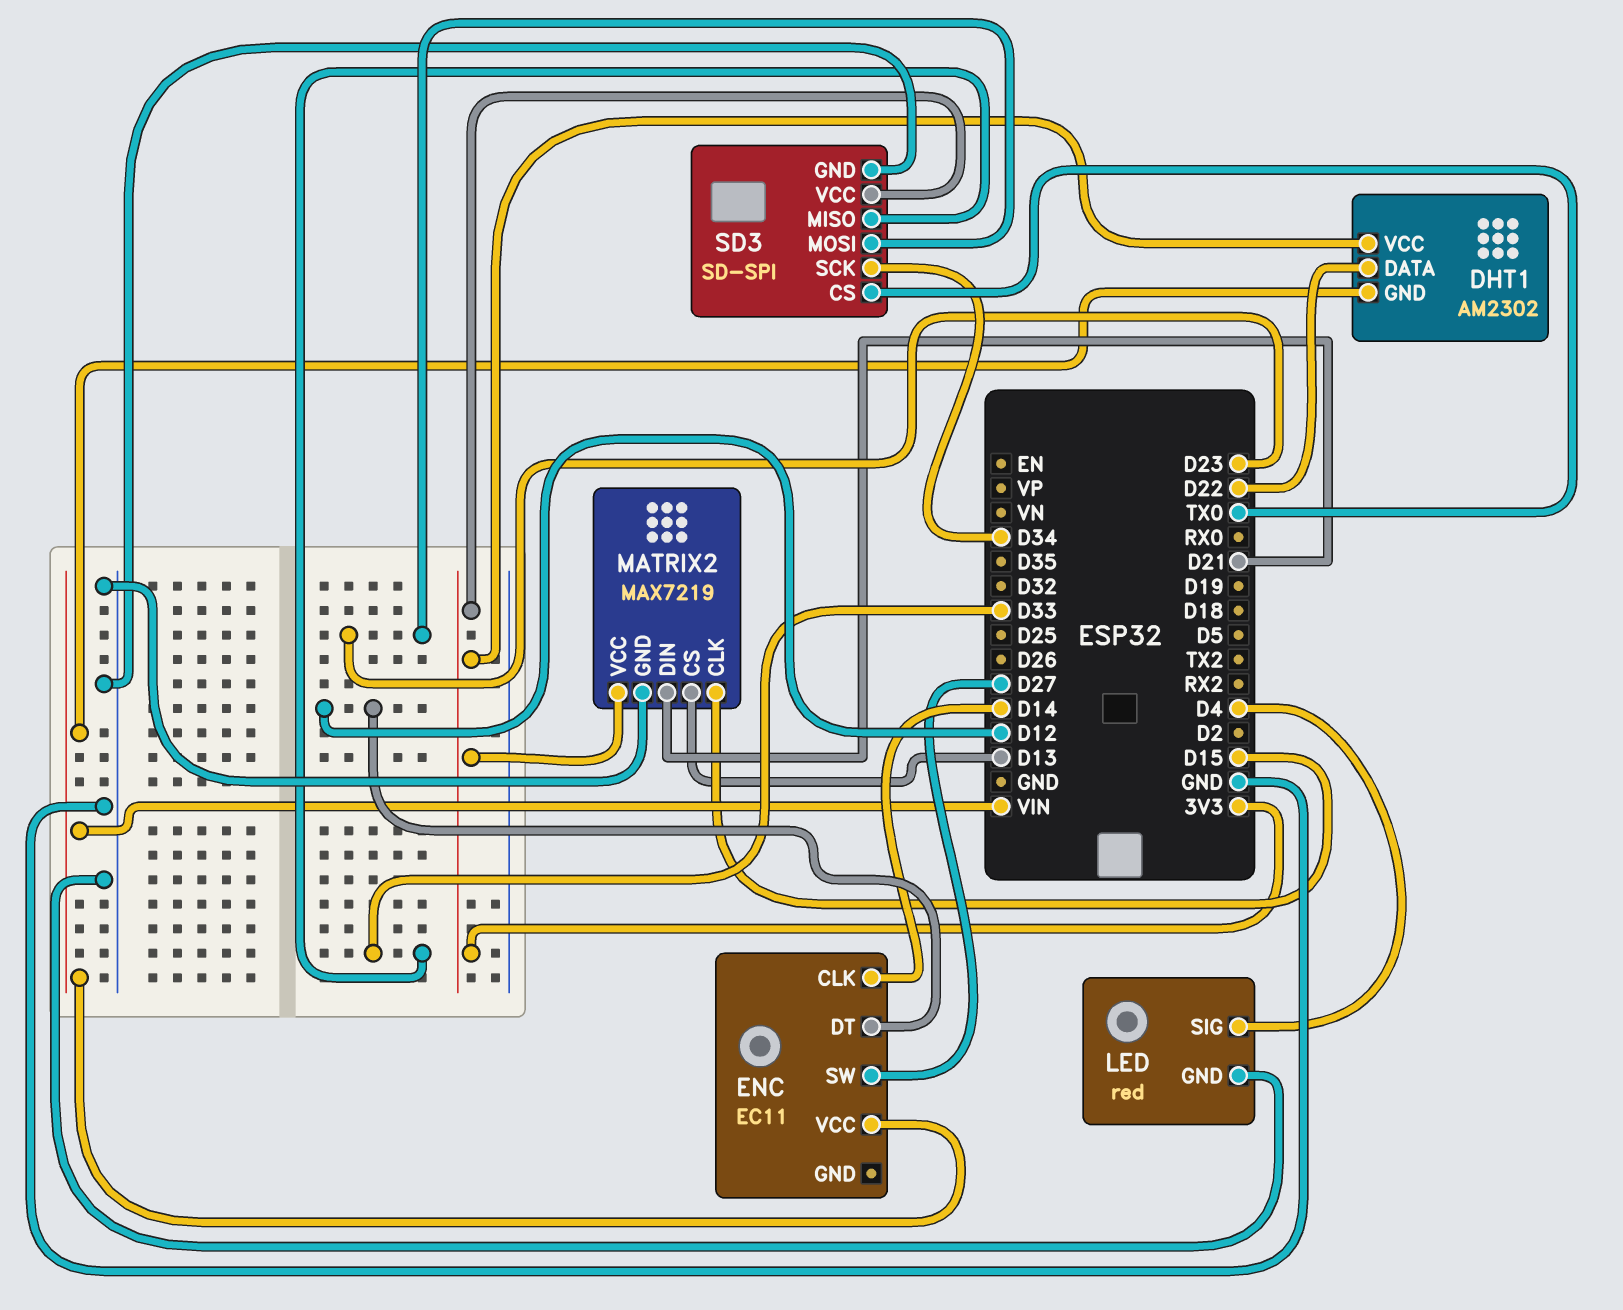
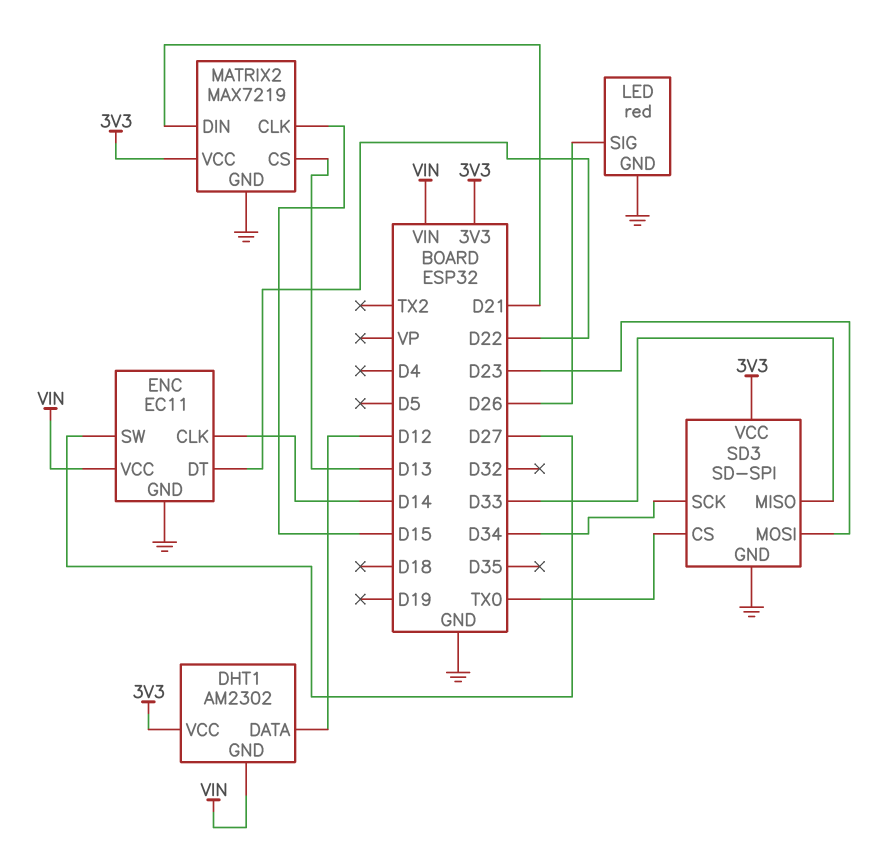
DHT1 pin DATA: D22 -> D12
ENC pin DT: D12 -> D22
ENC pin GND: none -> GND
LED pin SIG: D4 -> D26

